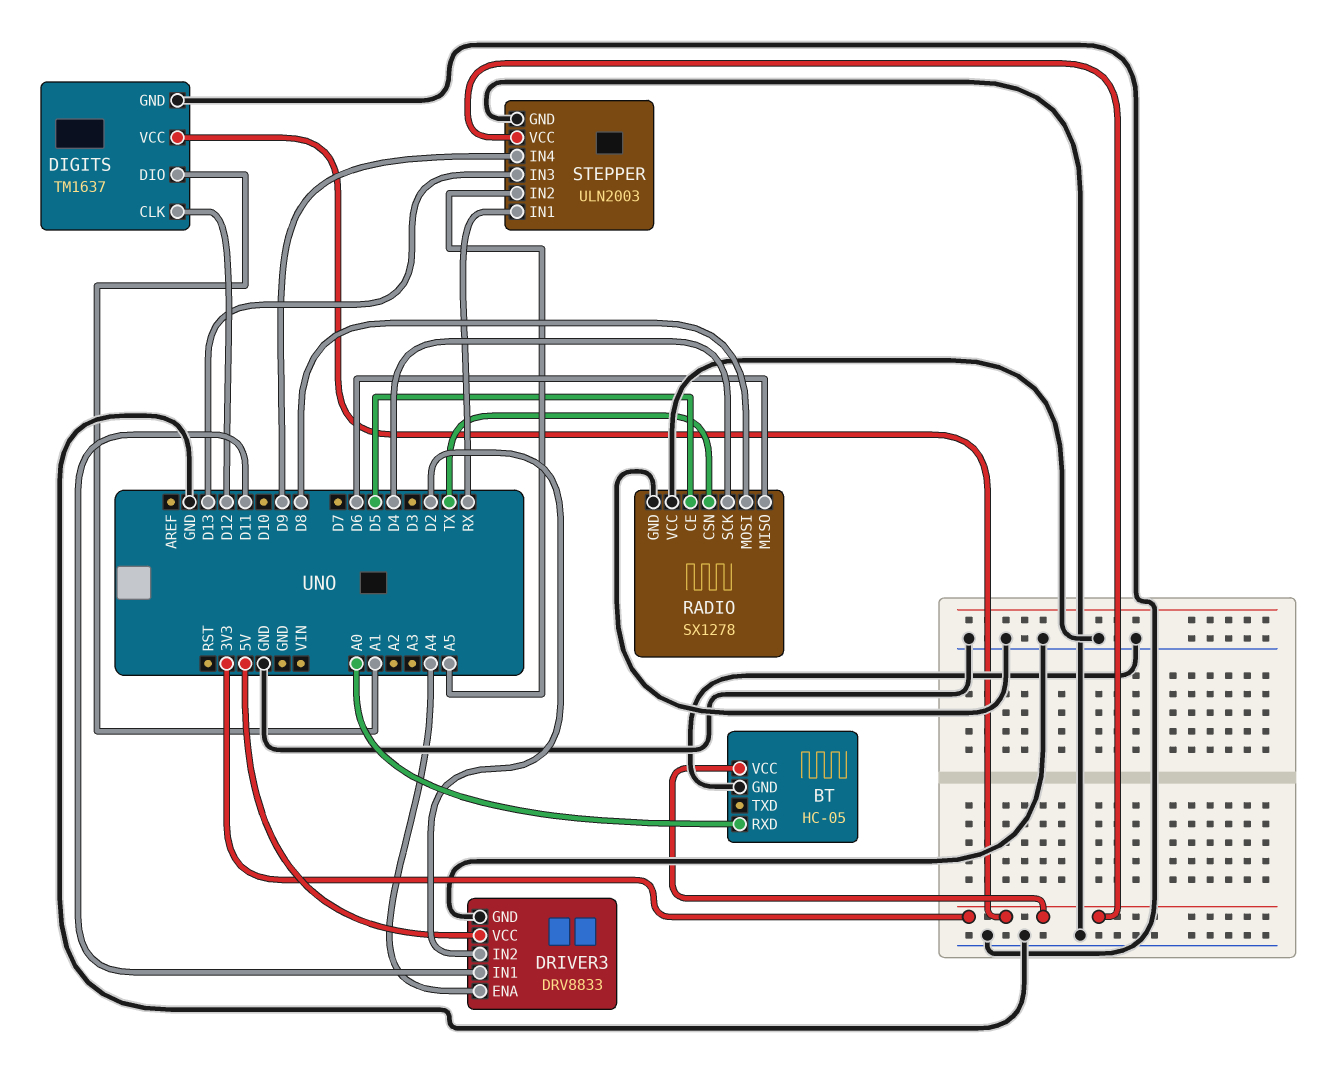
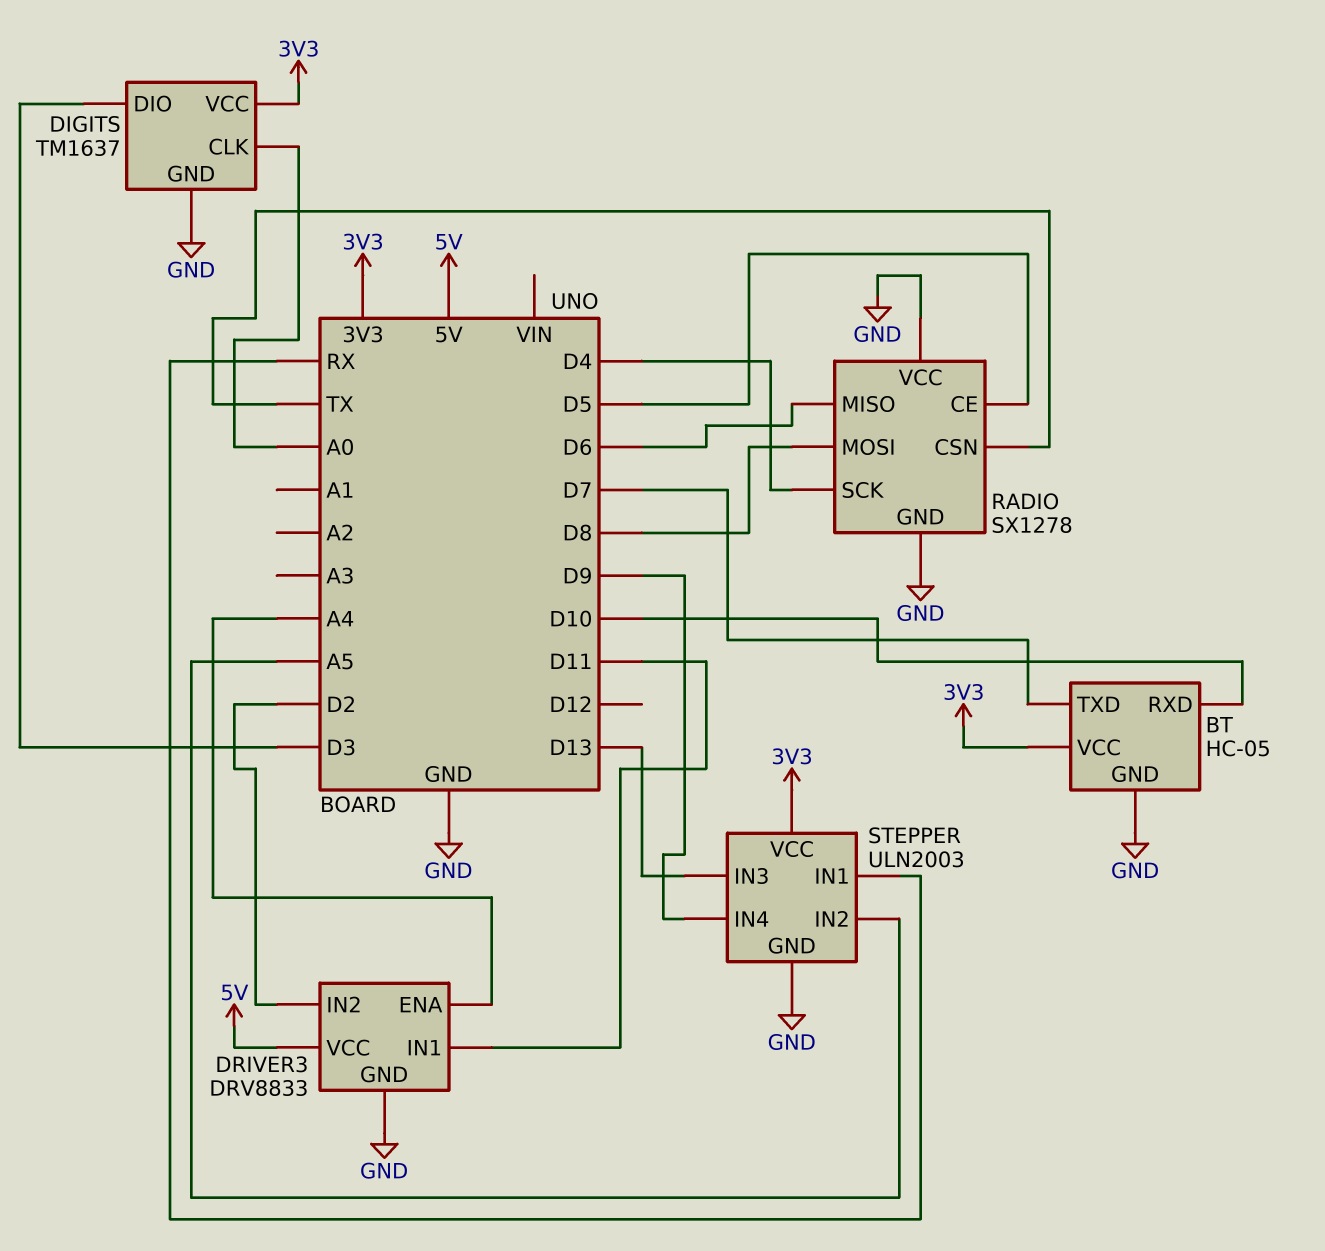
BT pin RXD: A0 -> D10
BT pin TXD: none -> D7
DIGITS pin CLK: D12 -> A0
DIGITS pin DIO: A1 -> D3

